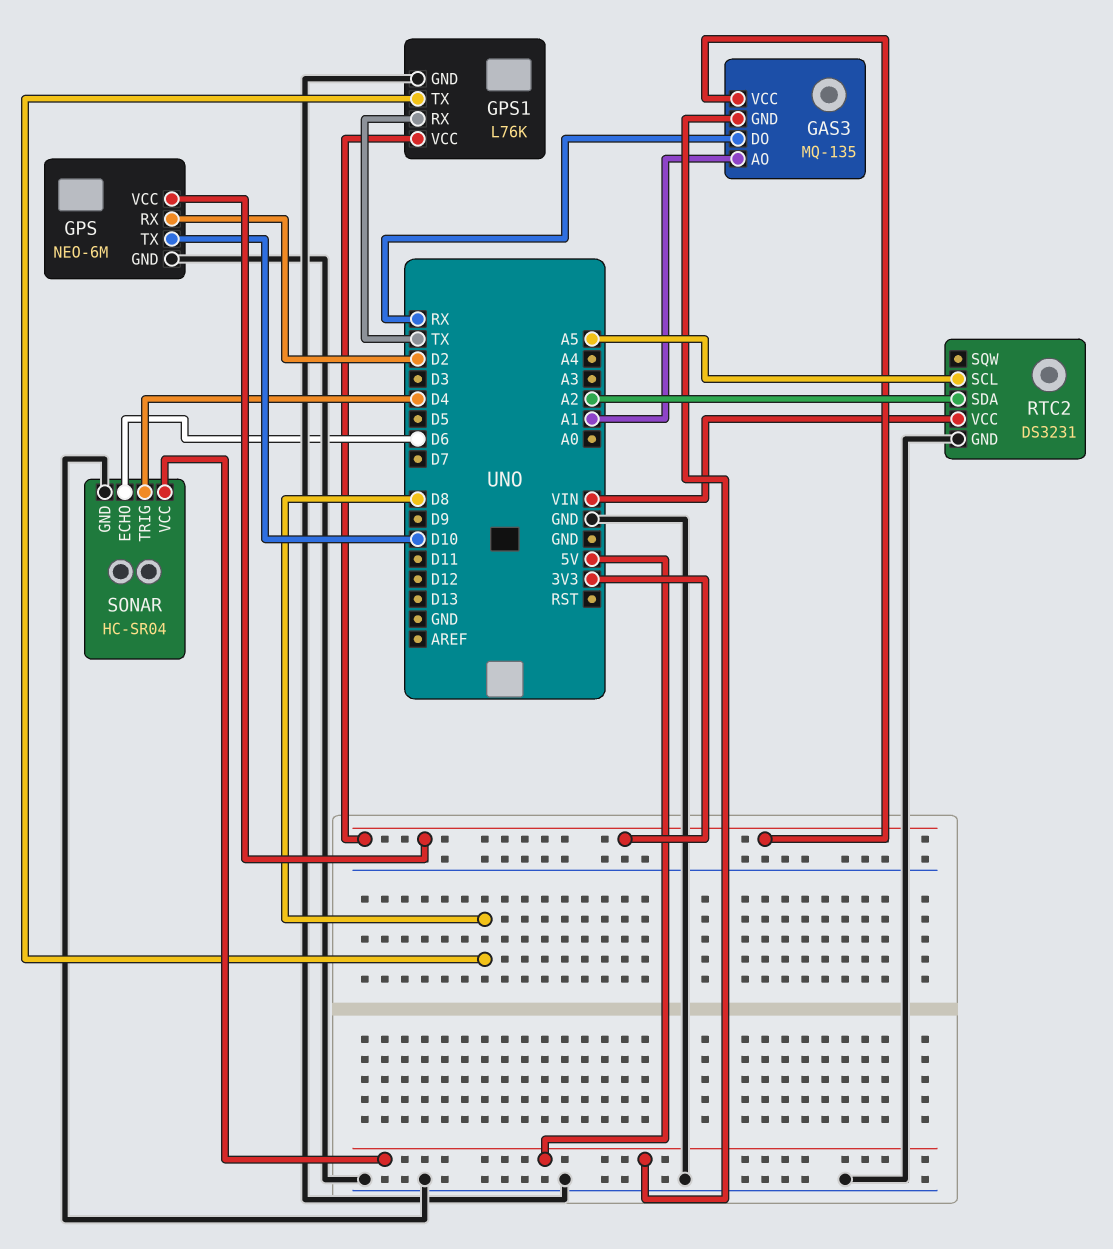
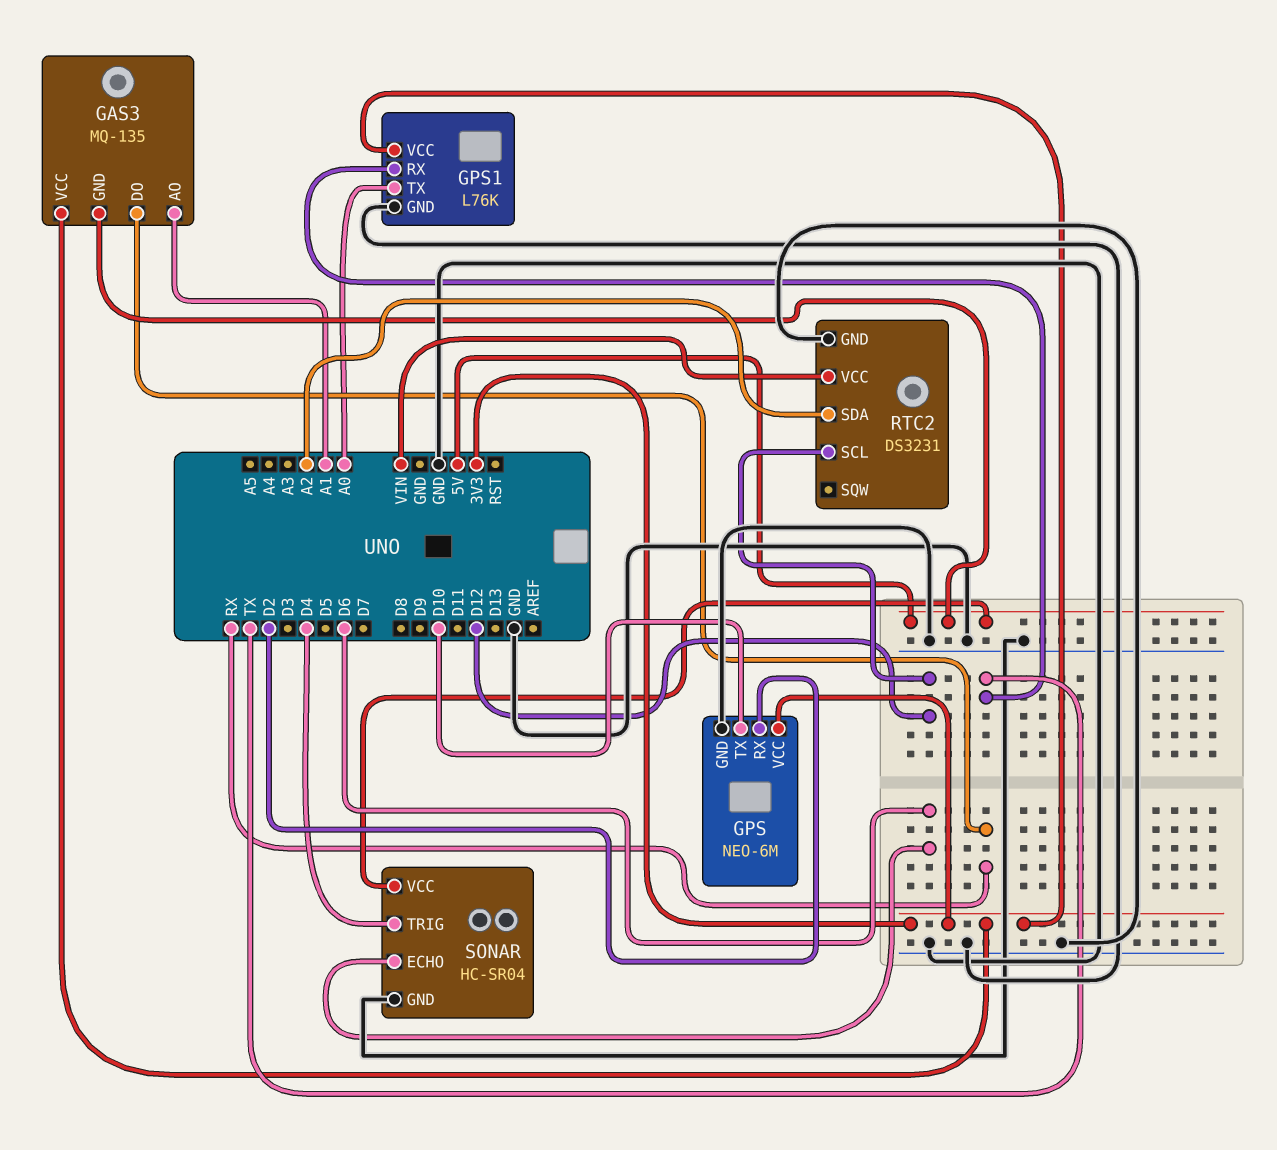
GPS1 pin TX: D8 -> A0
RTC2 pin SCL: A5 -> D12

